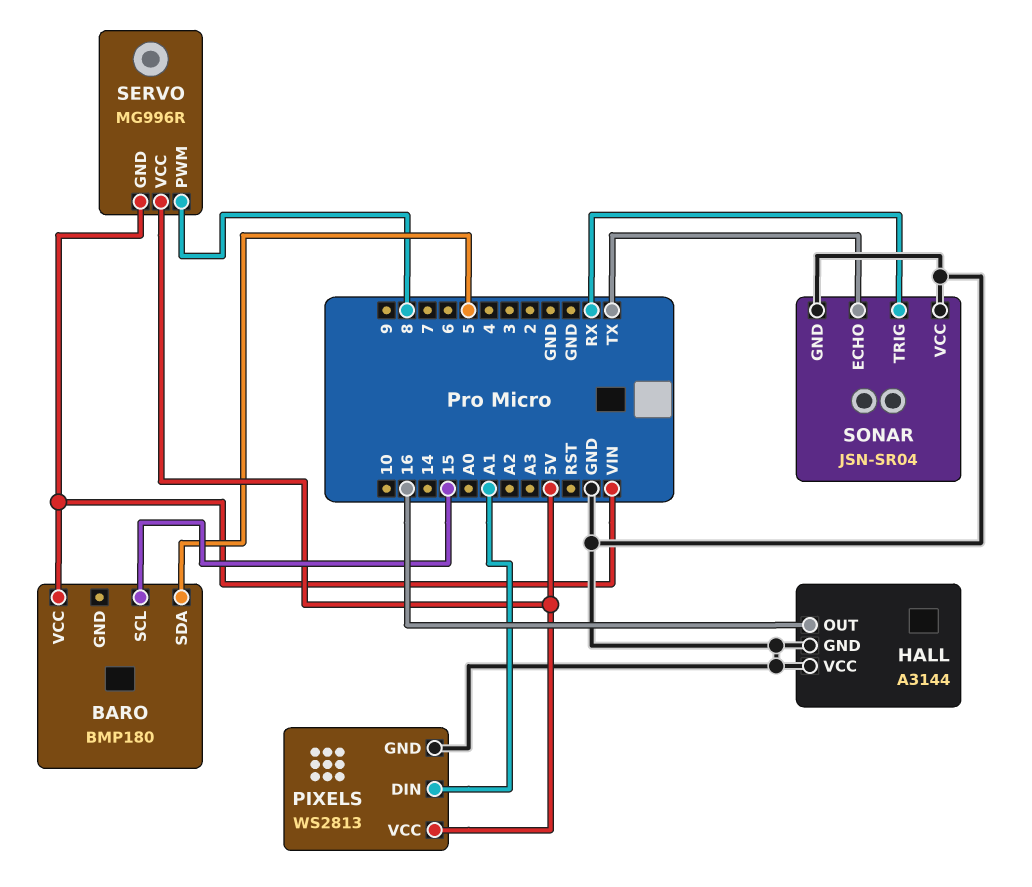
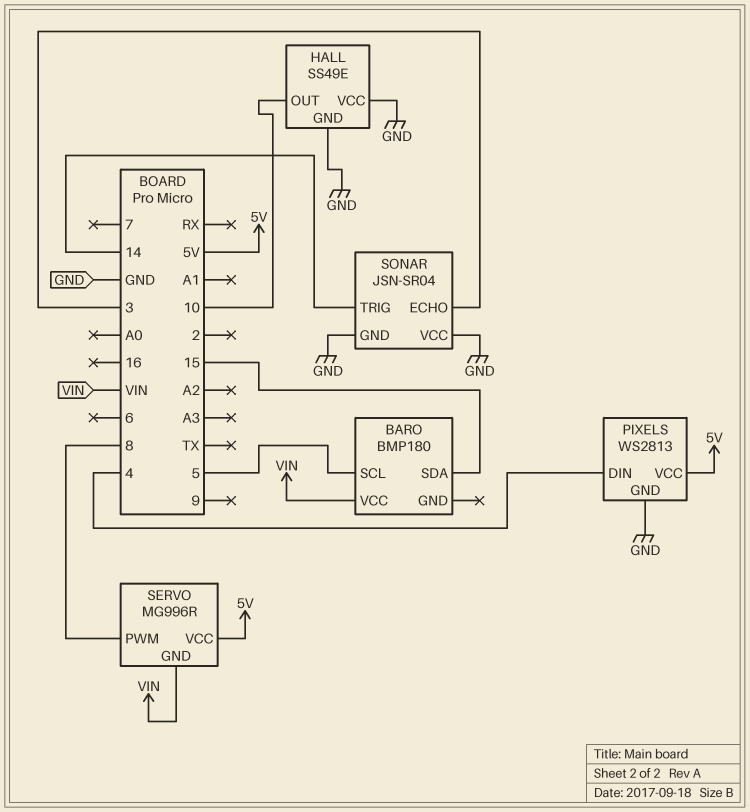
BARO pin SCL: 15 -> 5
BARO pin SDA: 5 -> 15
HALL: A3144 -> SS49E
HALL pin OUT: 16 -> 10
PIXELS pin DIN: A1 -> 4
SONAR pin ECHO: TX -> 3
SONAR pin TRIG: RX -> 14

